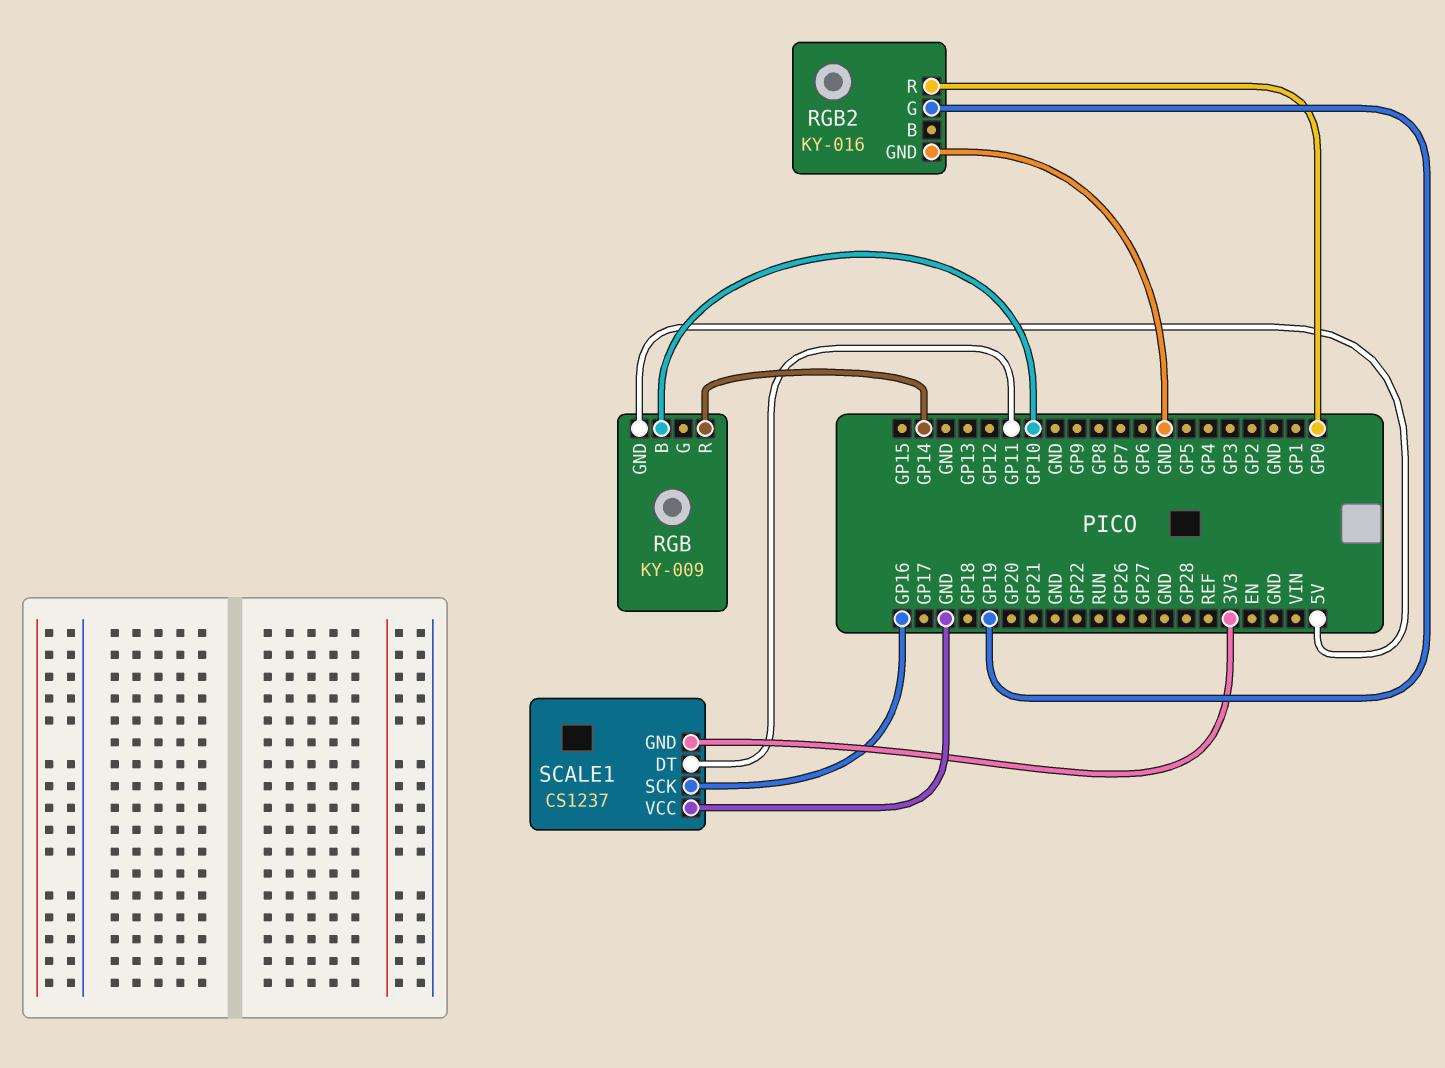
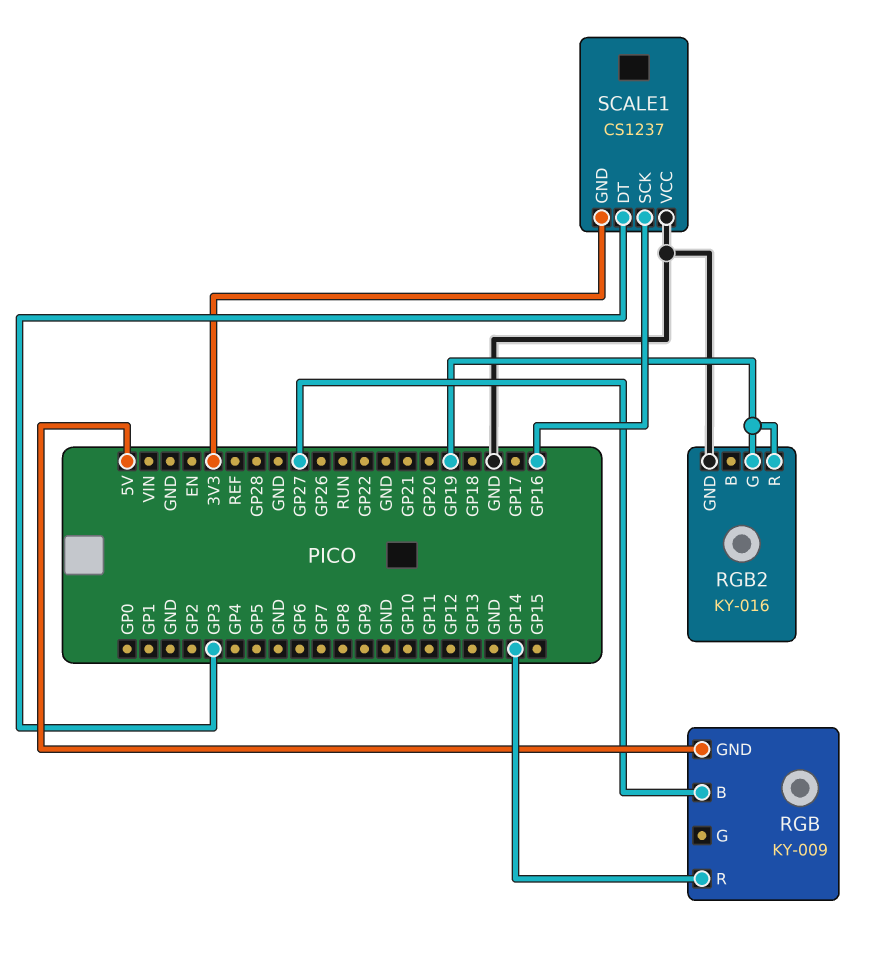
RGB pin B: GP10 -> GP27
RGB2 pin R: GP0 -> GP19
SCALE1 pin DT: GP11 -> GP3

